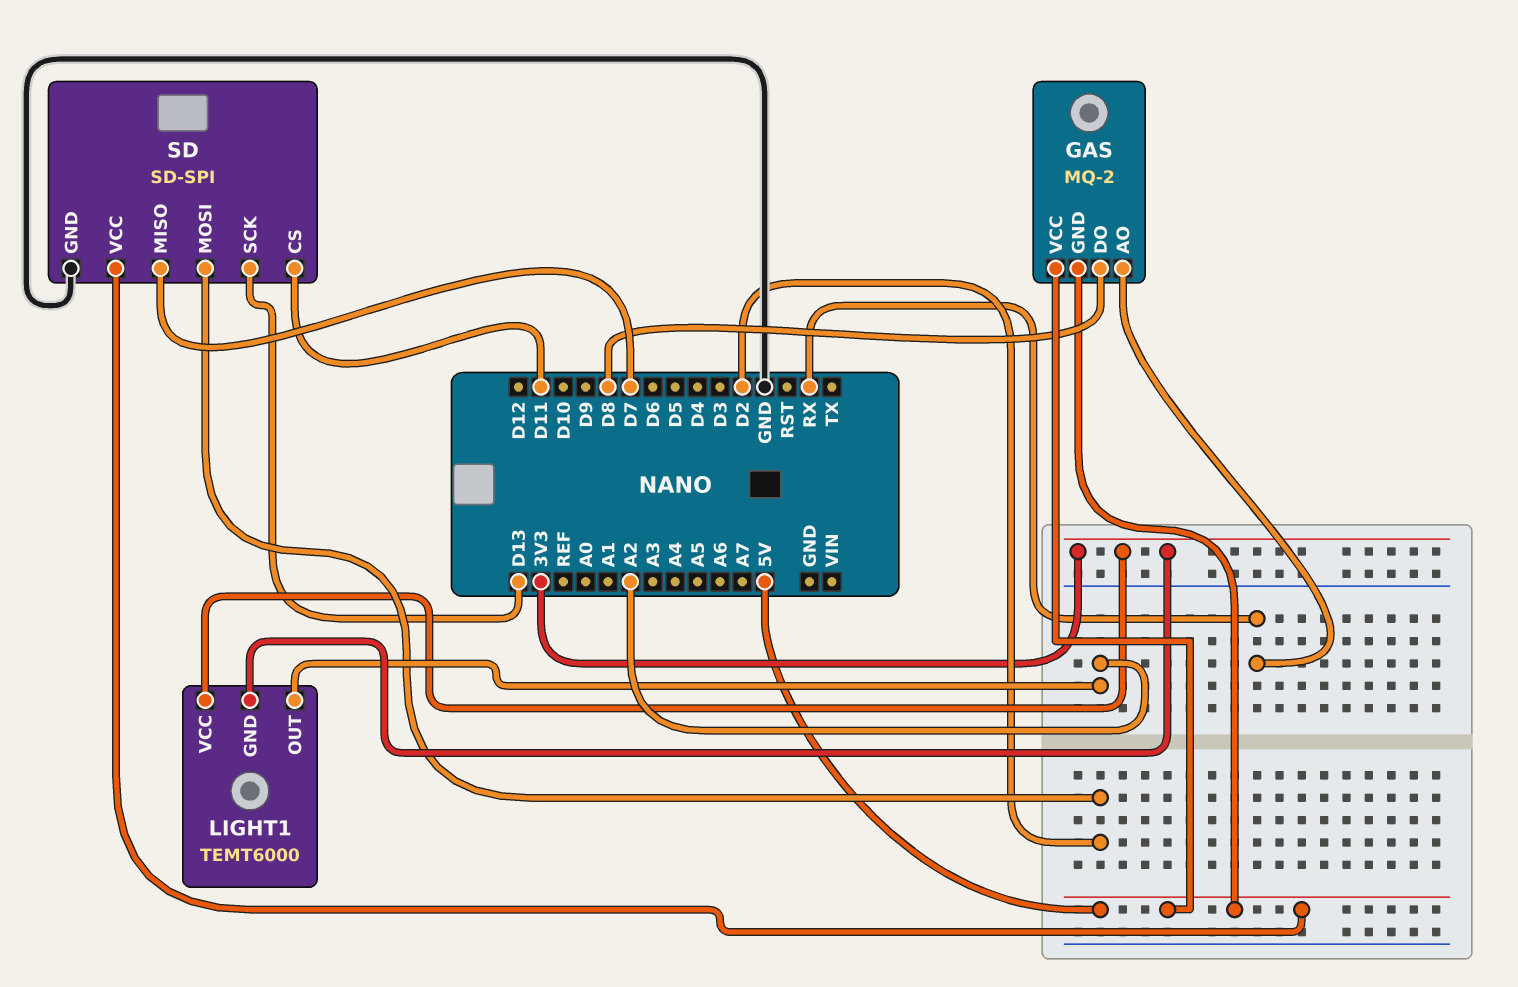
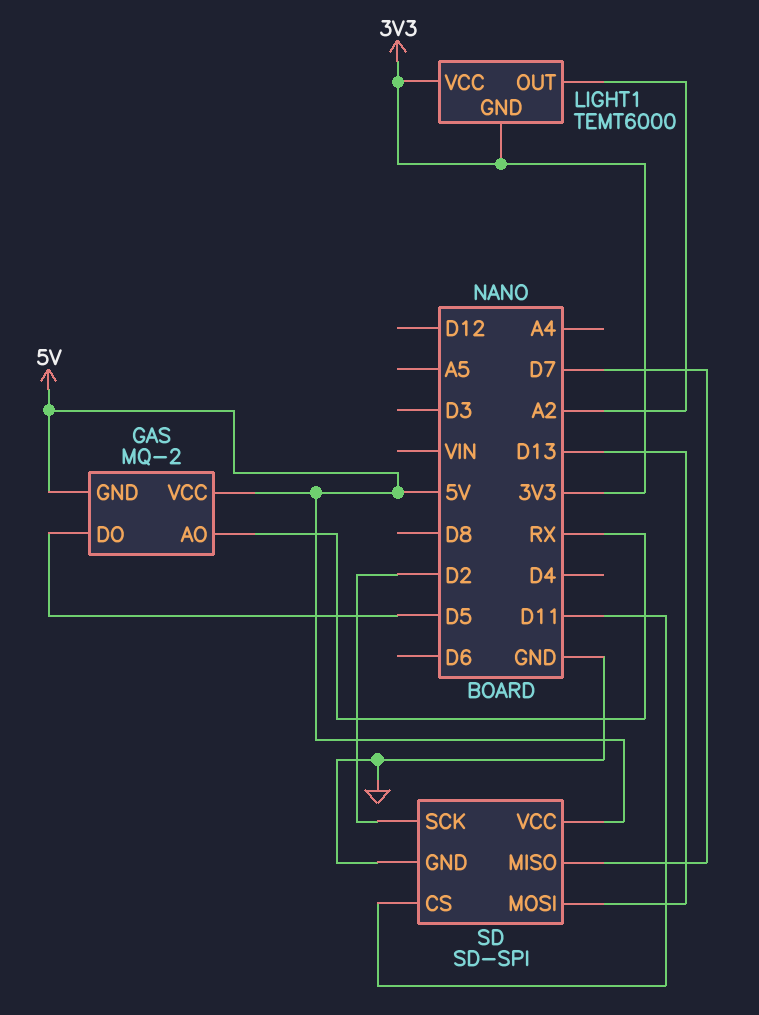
GAS pin DO: D8 -> D5
SD pin MOSI: D2 -> D13
SD pin SCK: D13 -> D2

